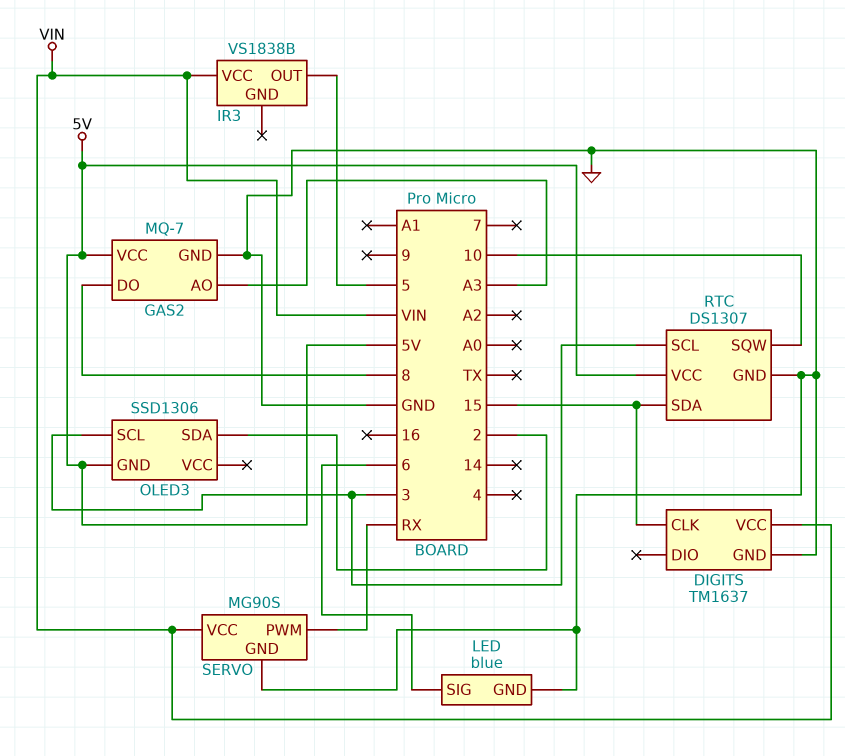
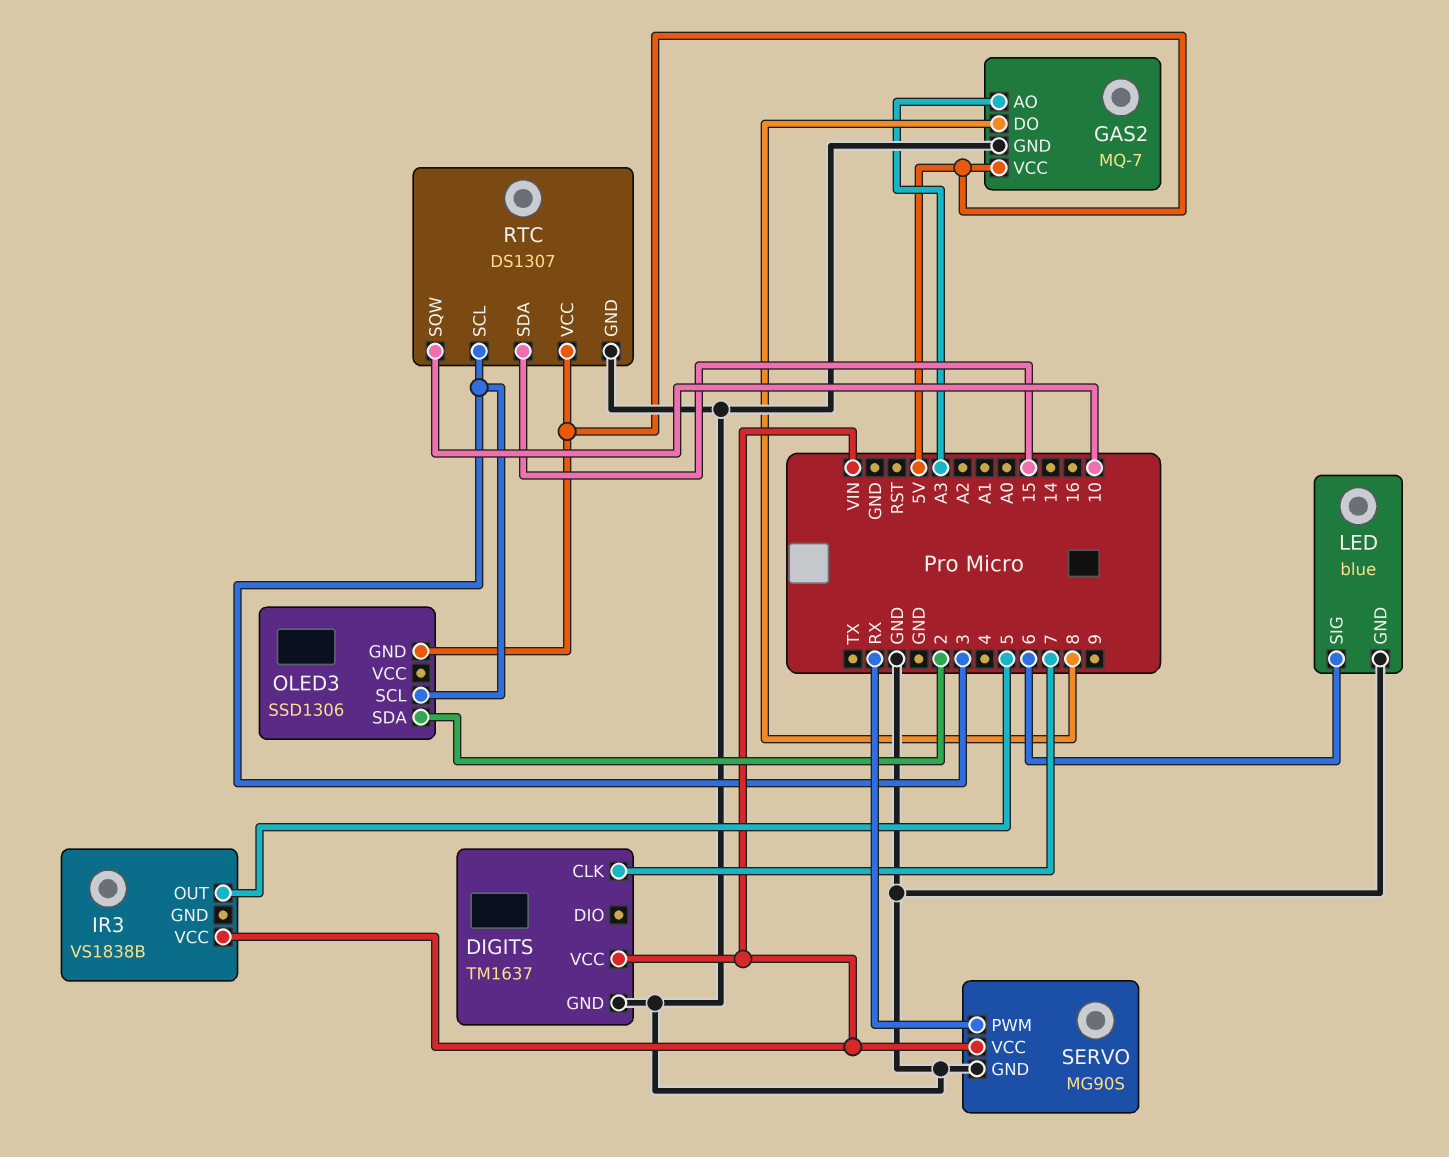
DIGITS pin CLK: 15 -> 7

